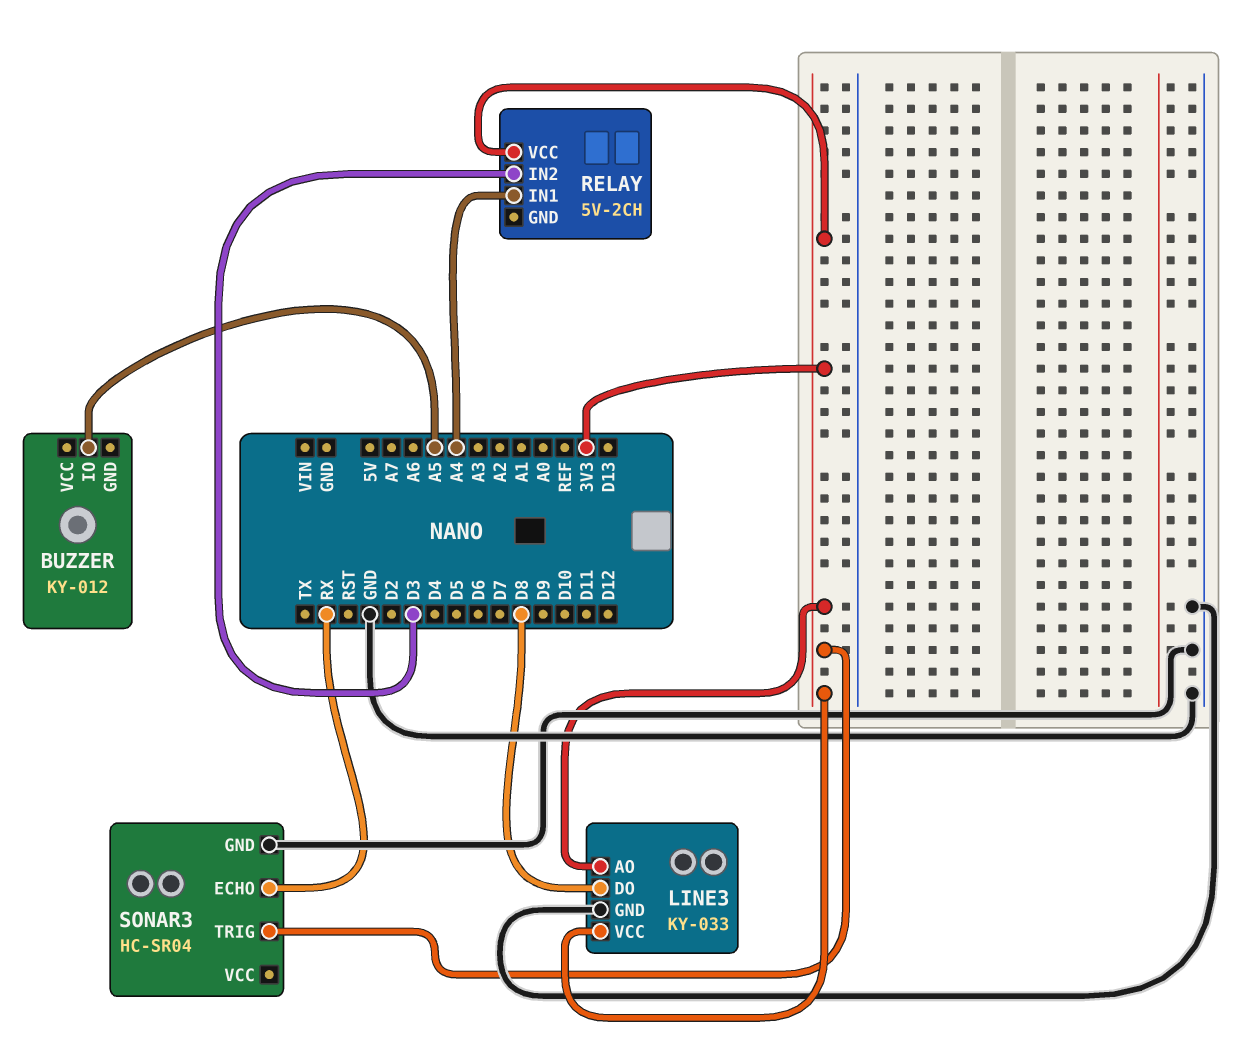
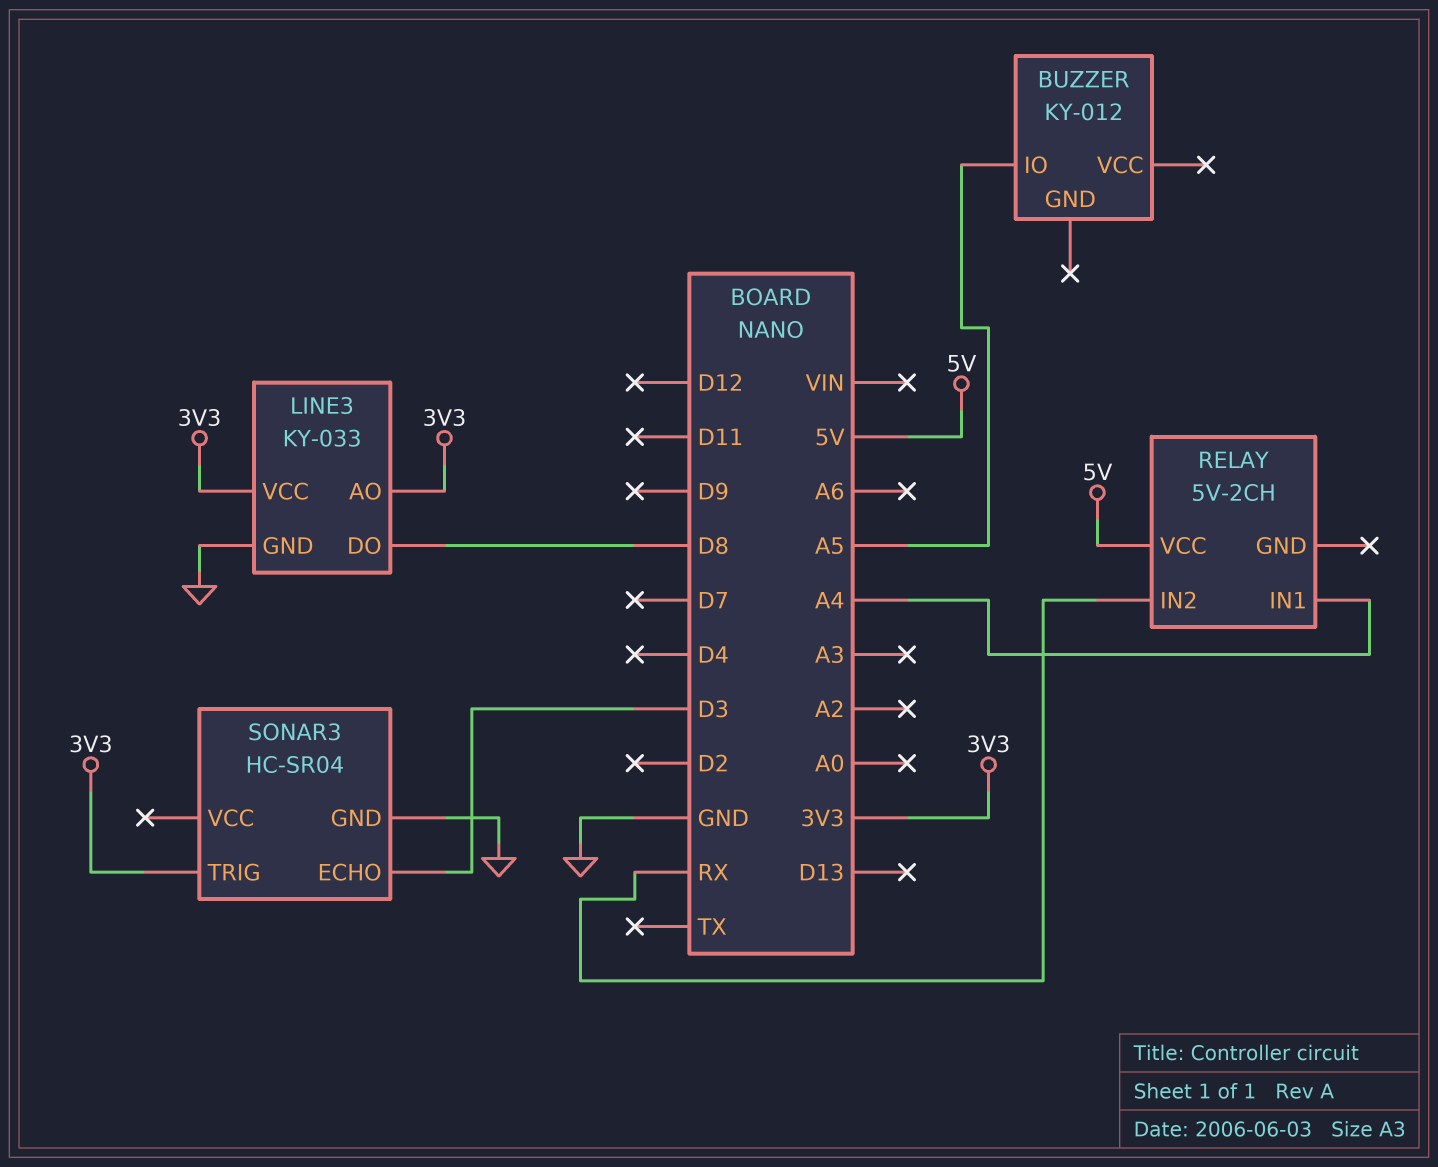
RELAY pin IN2: D3 -> RX
RELAY pin VCC: 3V3 -> 5V
SONAR3 pin ECHO: RX -> D3

